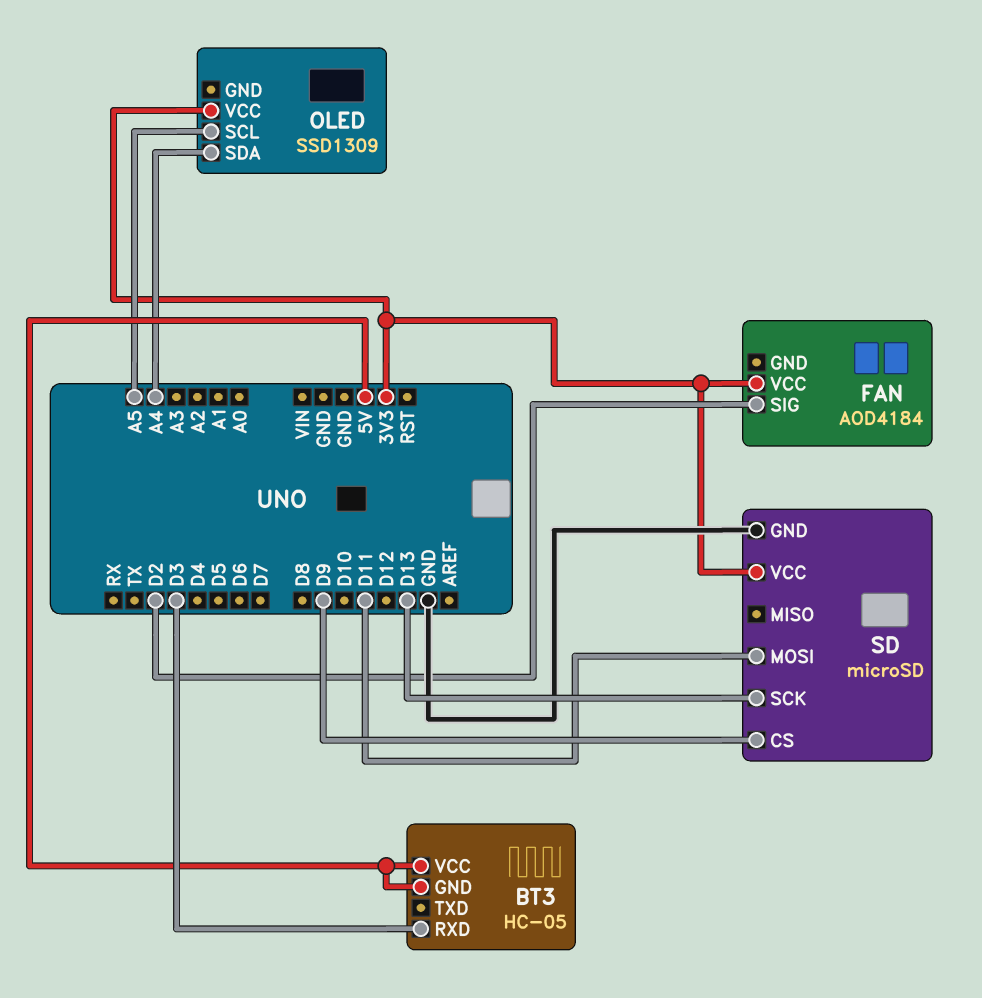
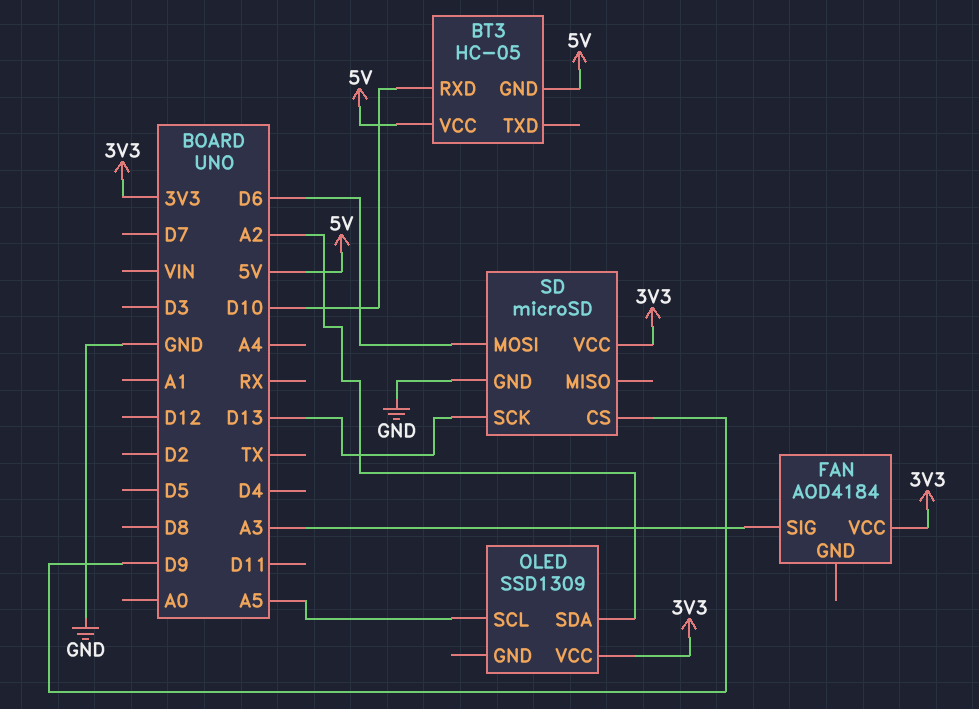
BT3 pin RXD: D3 -> D10
FAN pin SIG: D2 -> A3
OLED pin SDA: A4 -> A2
SD pin MOSI: D11 -> D6

